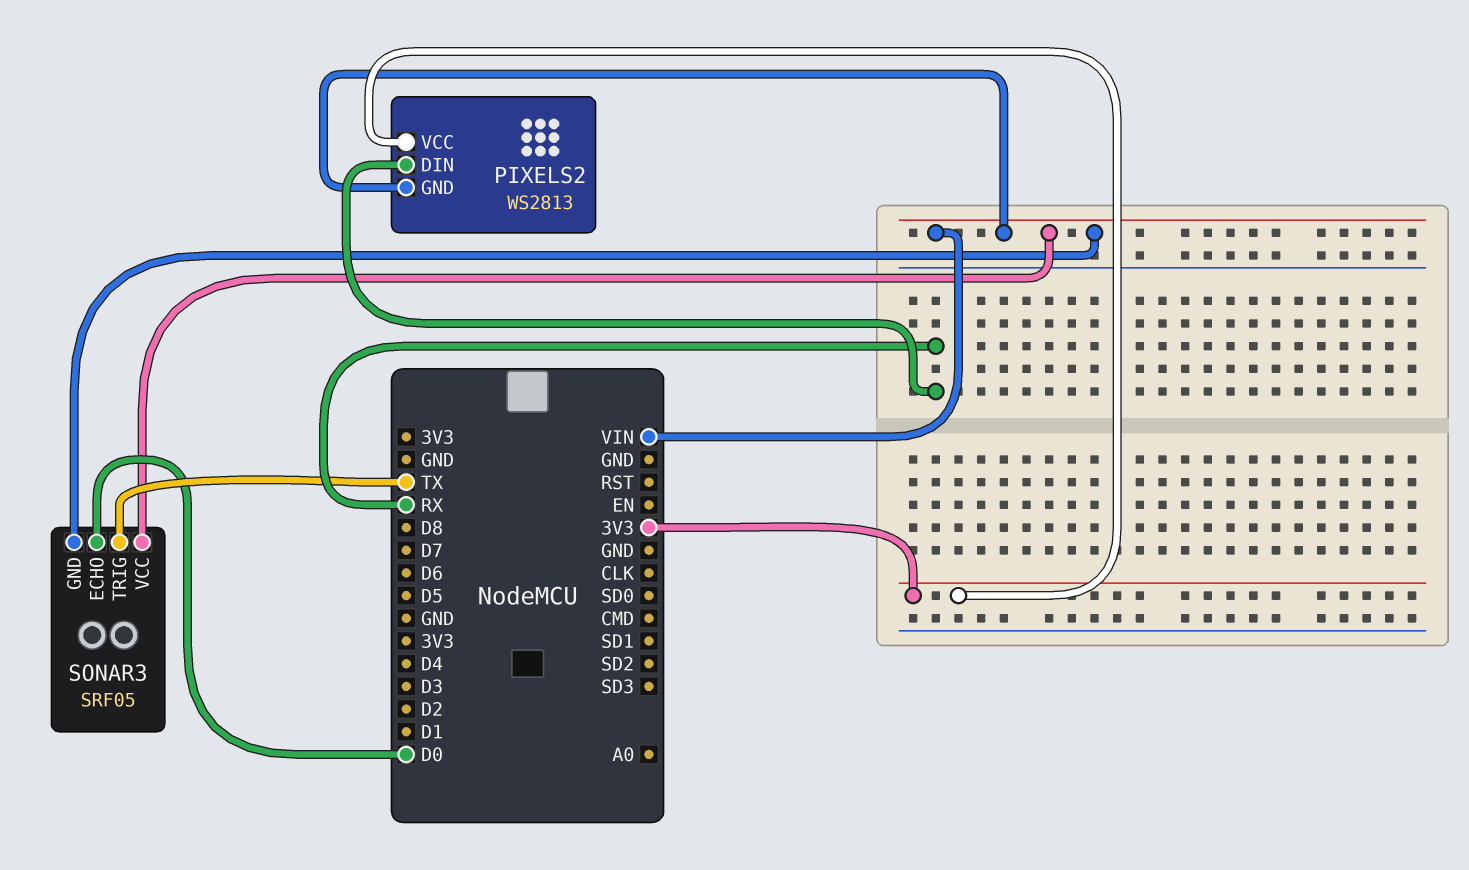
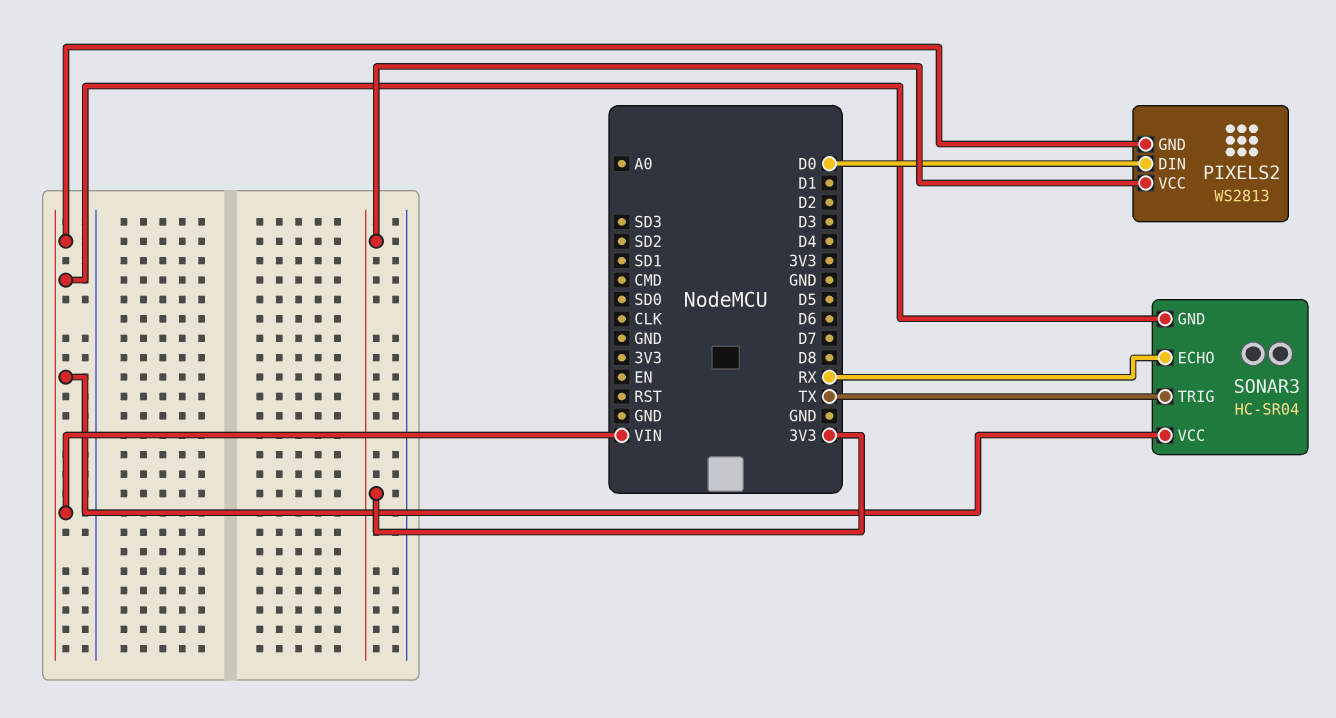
PIXELS2 pin DIN: RX -> D0
SONAR3: SRF05 -> HC-SR04
SONAR3 pin ECHO: D0 -> RX

